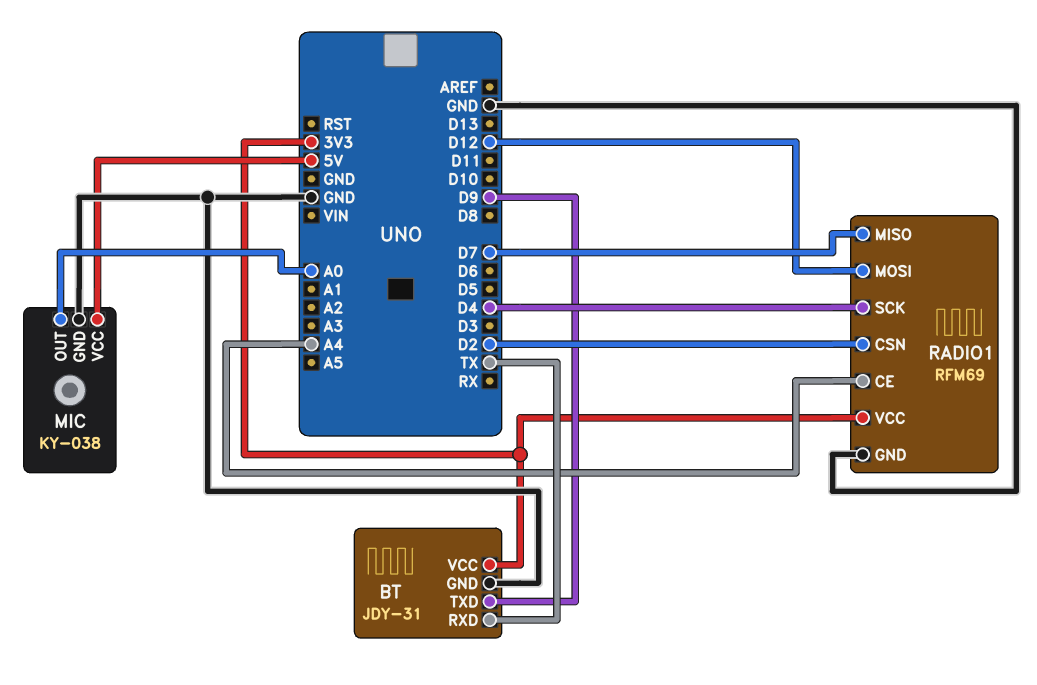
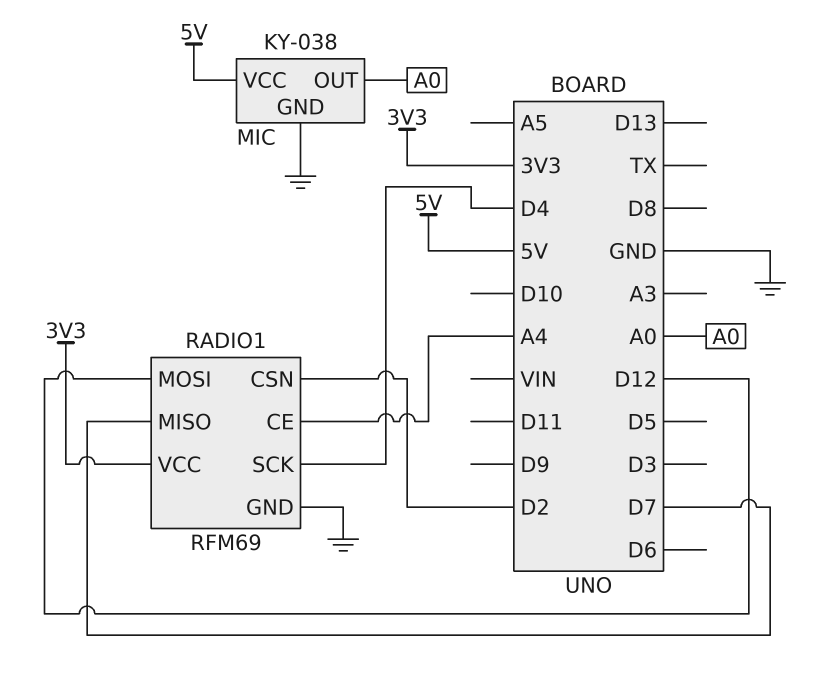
BT: JDY-31 -> none
BT pin GND: GND -> none
BT pin RXD: TX -> none
BT pin TXD: D9 -> none
BT pin VCC: 3V3 -> none

